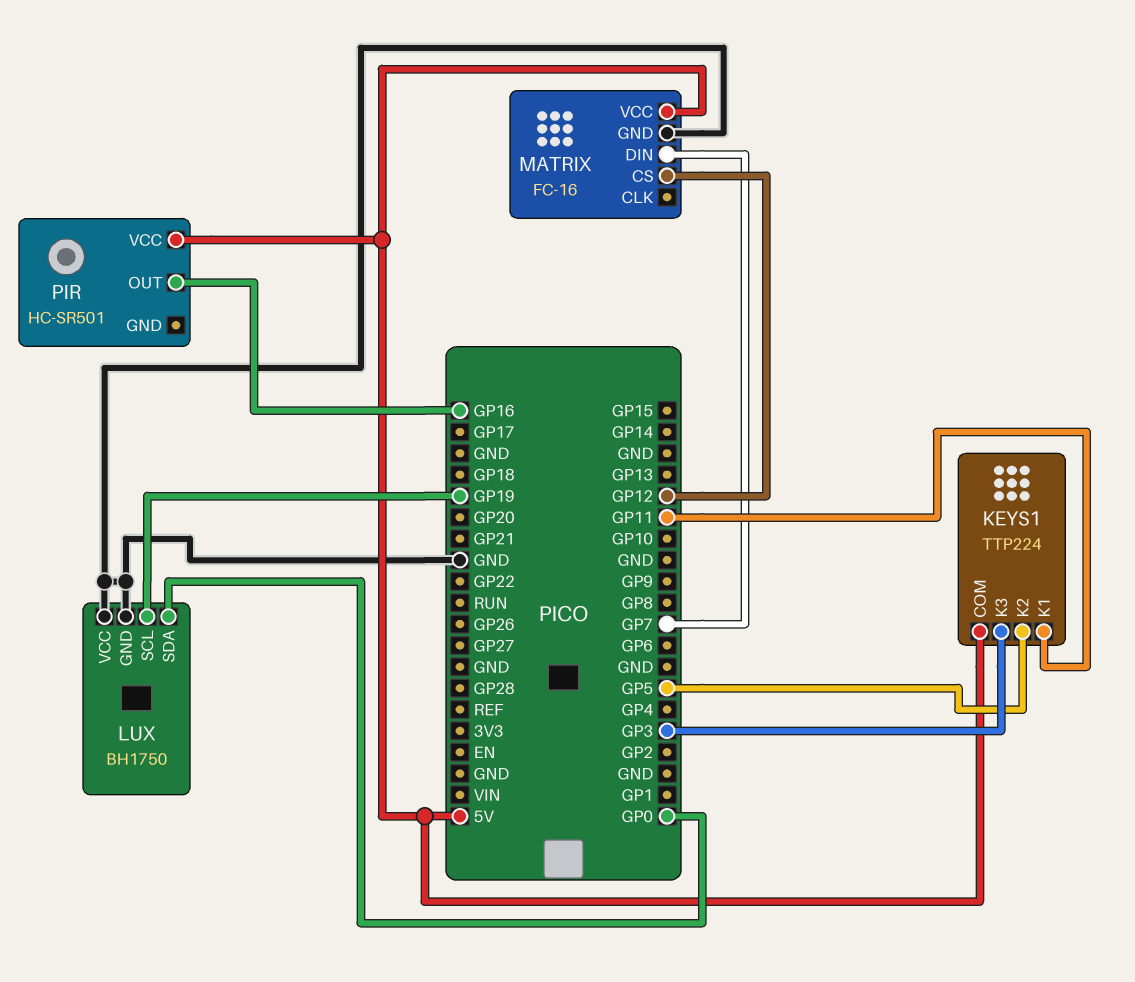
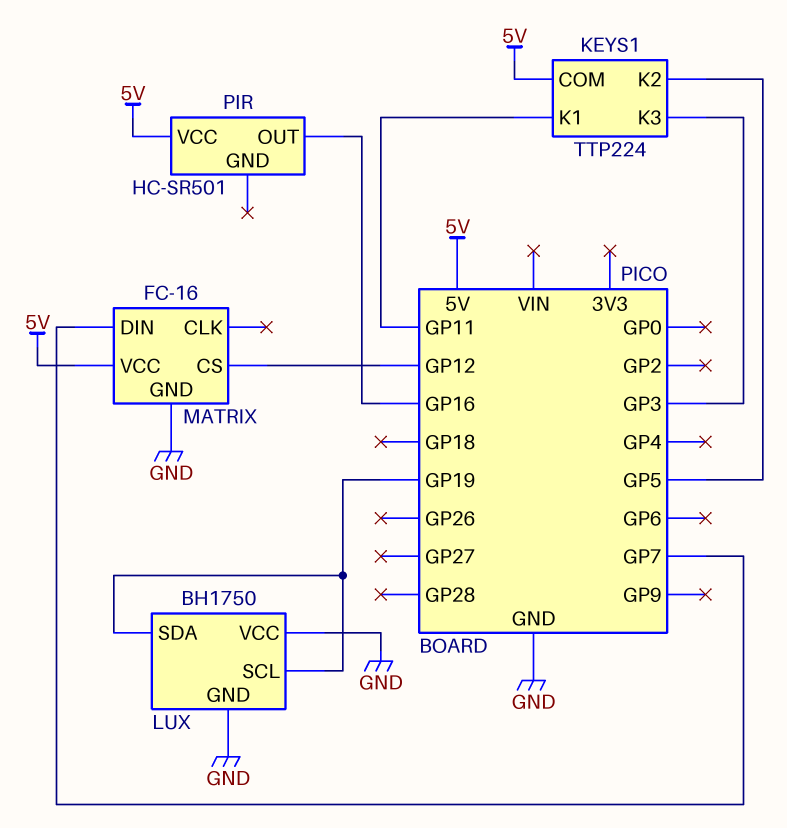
LUX pin SDA: GP0 -> GP19

